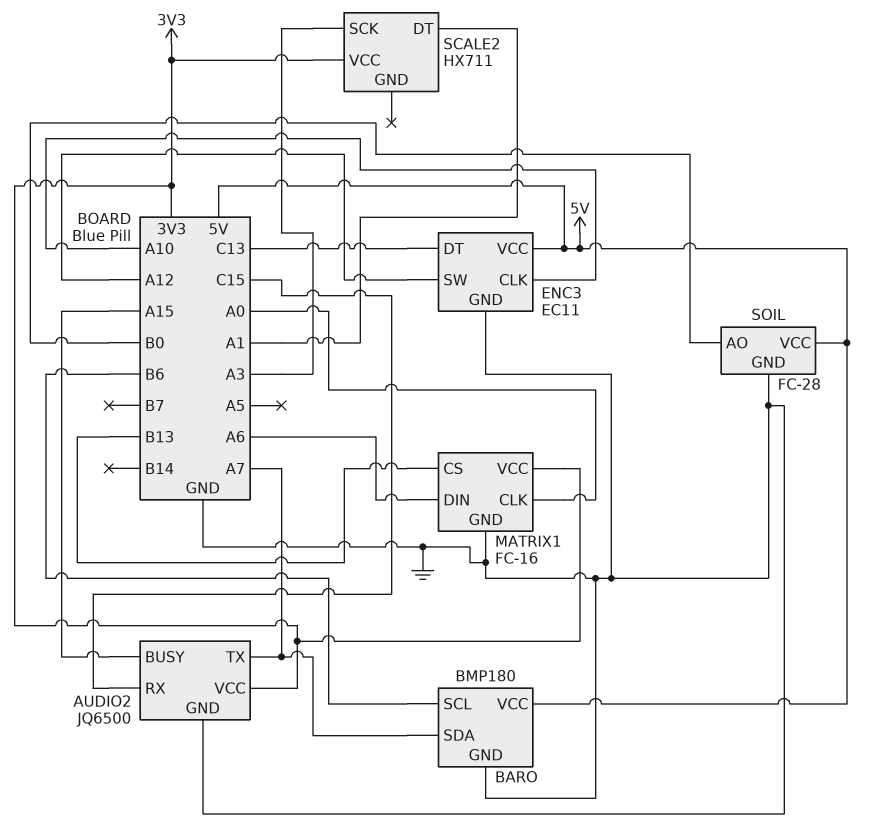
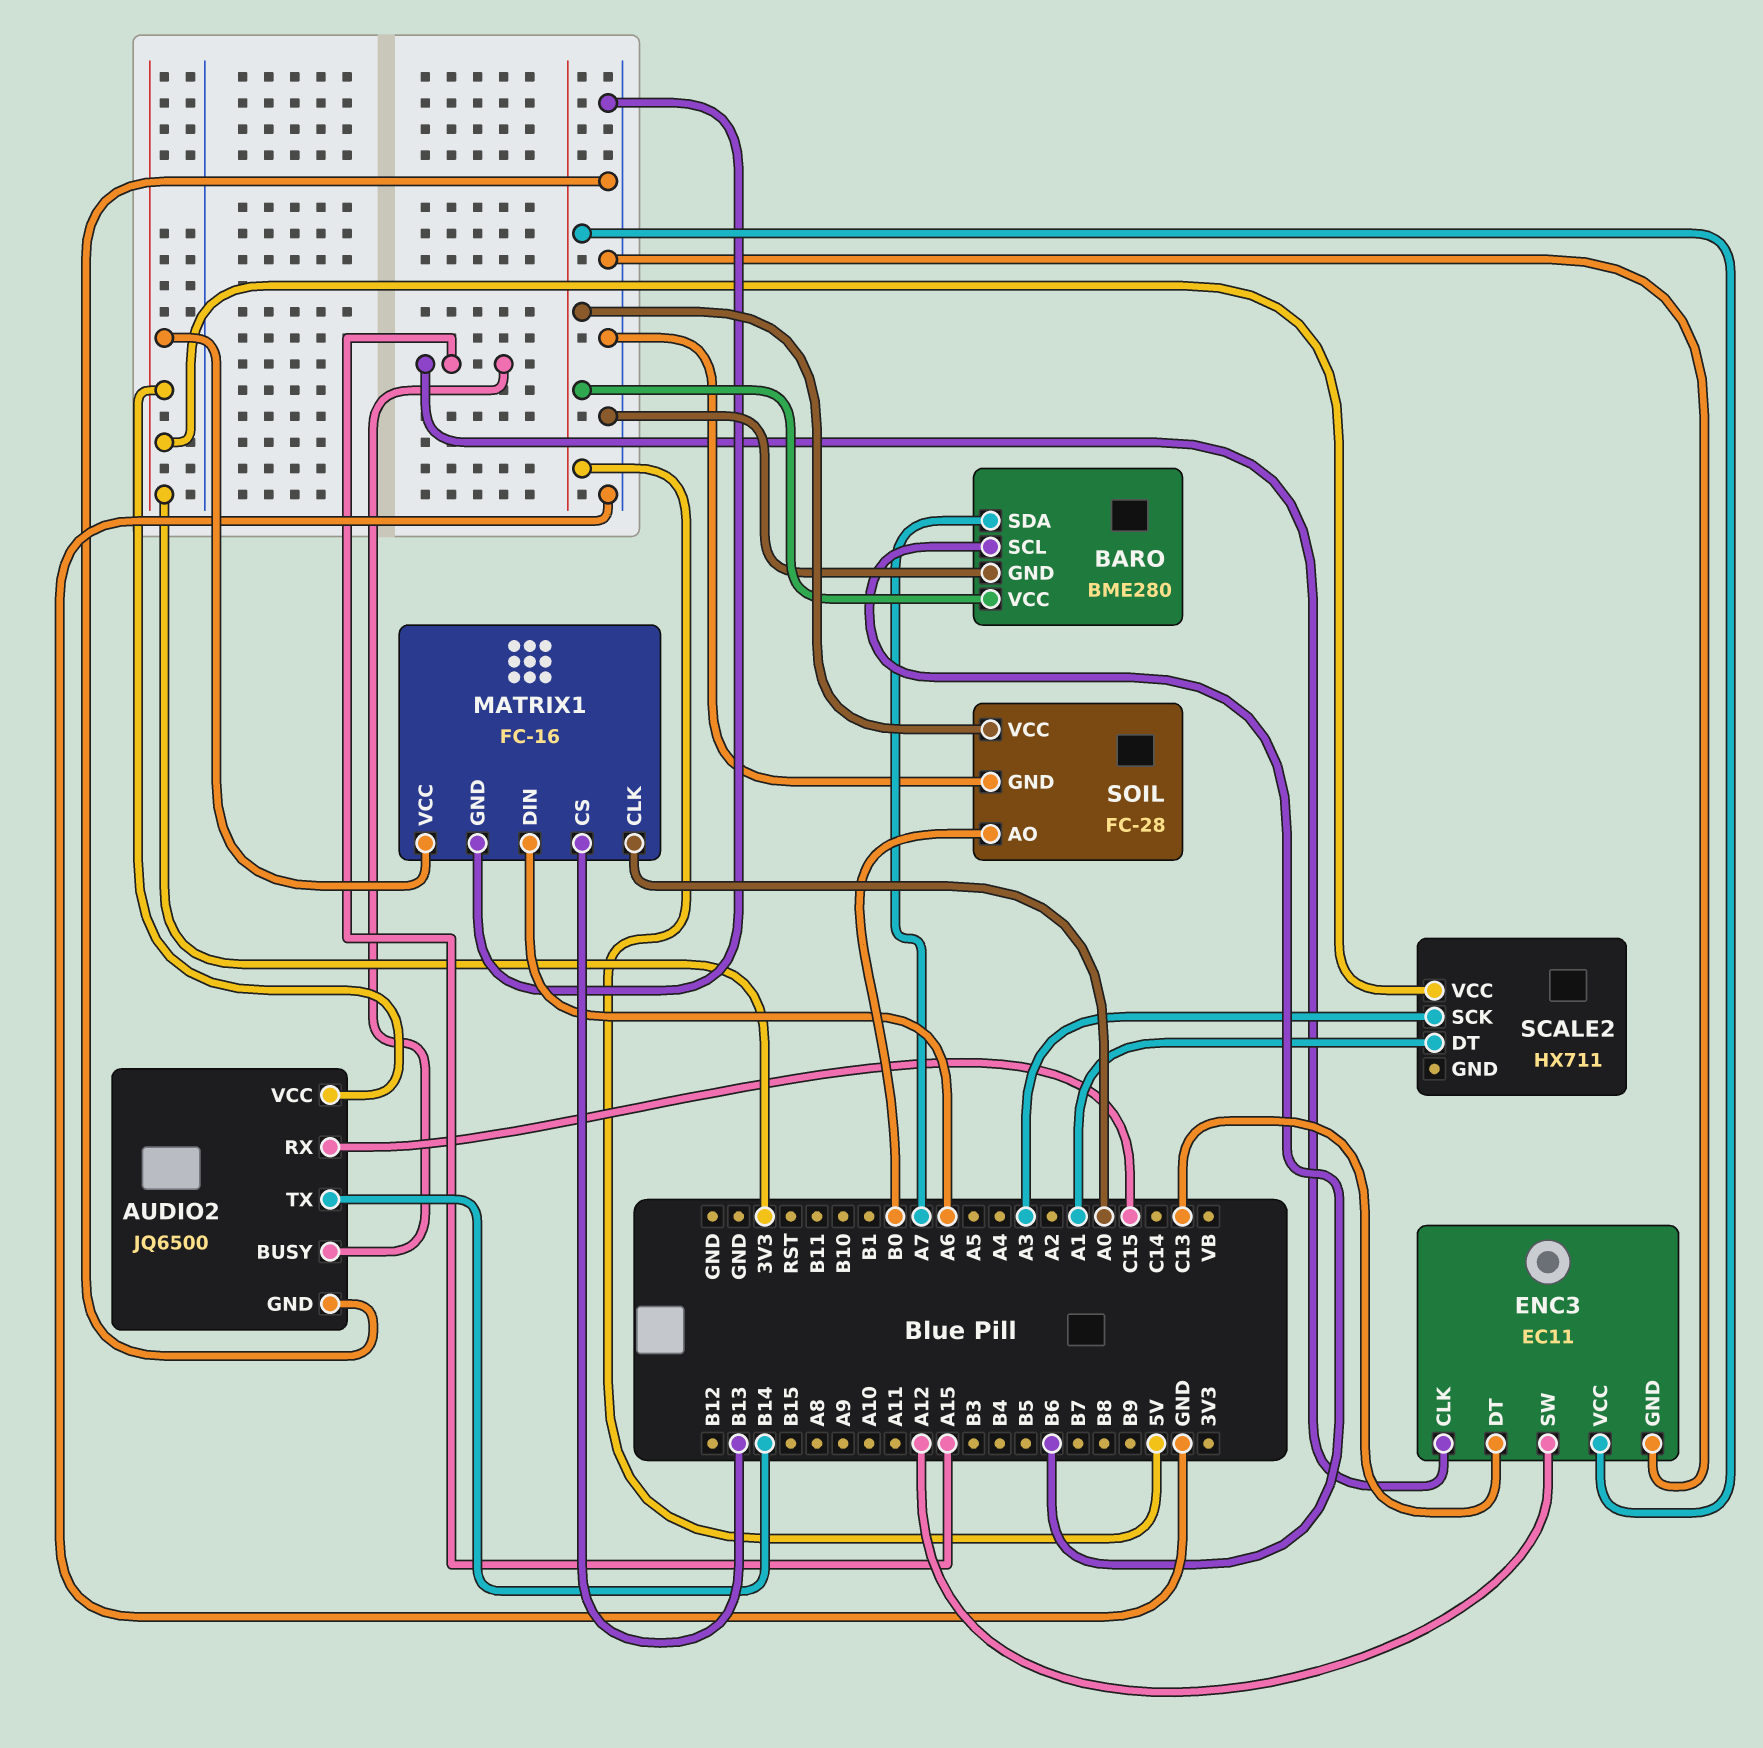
AUDIO2 pin TX: A7 -> B14
BARO: BMP180 -> BME280
ENC3 pin CLK: A10 -> A15

